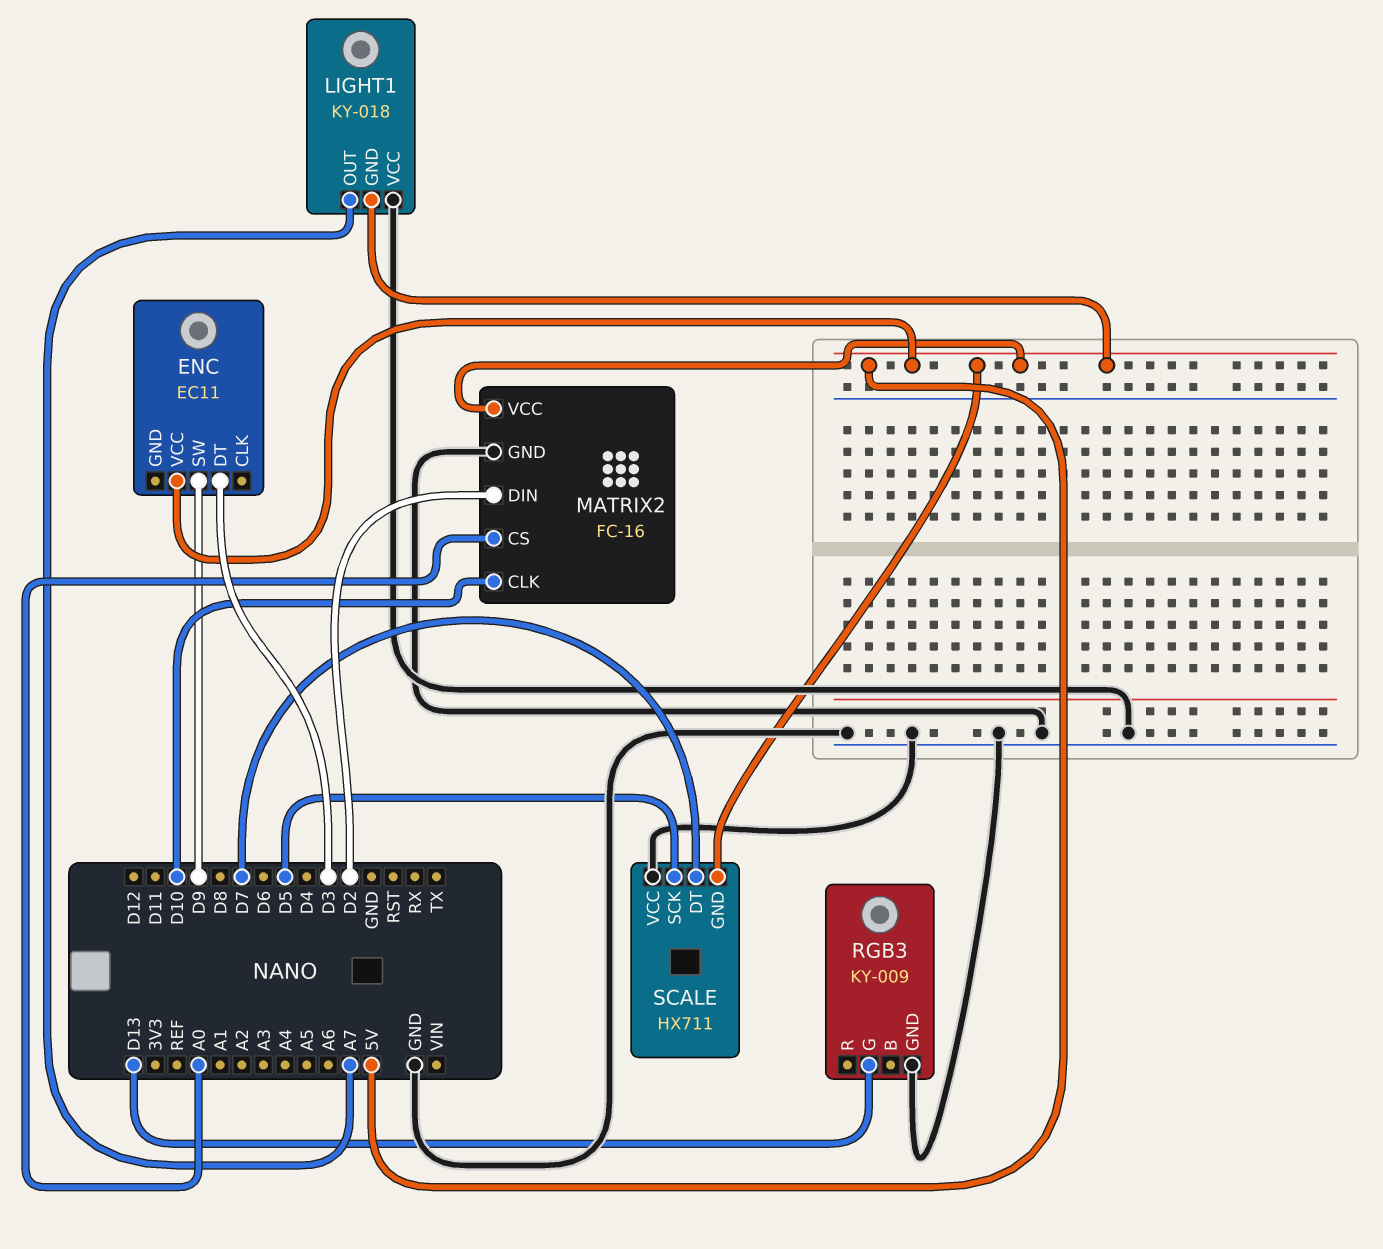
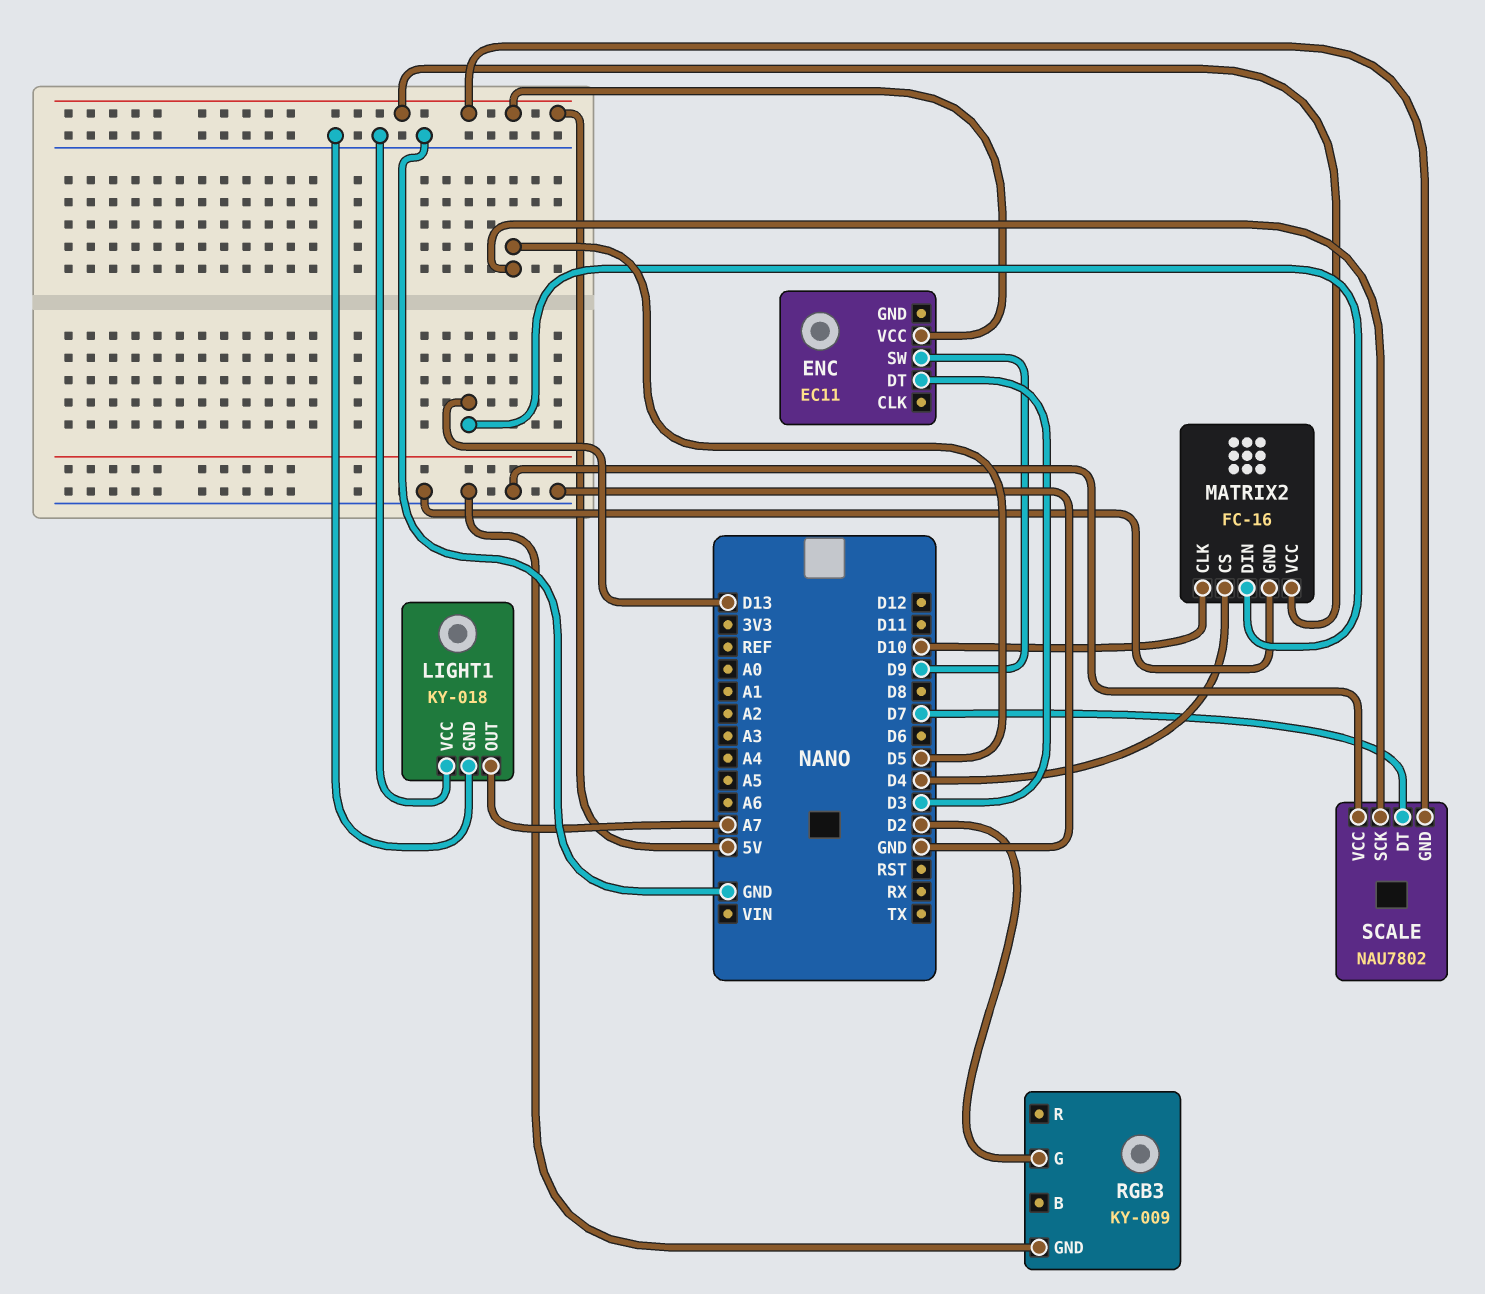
LIGHT1 pin GND: 5V -> GND
MATRIX2 pin CS: A0 -> D4
MATRIX2 pin DIN: D2 -> D13
RGB3 pin G: D13 -> D2
SCALE: HX711 -> NAU7802

